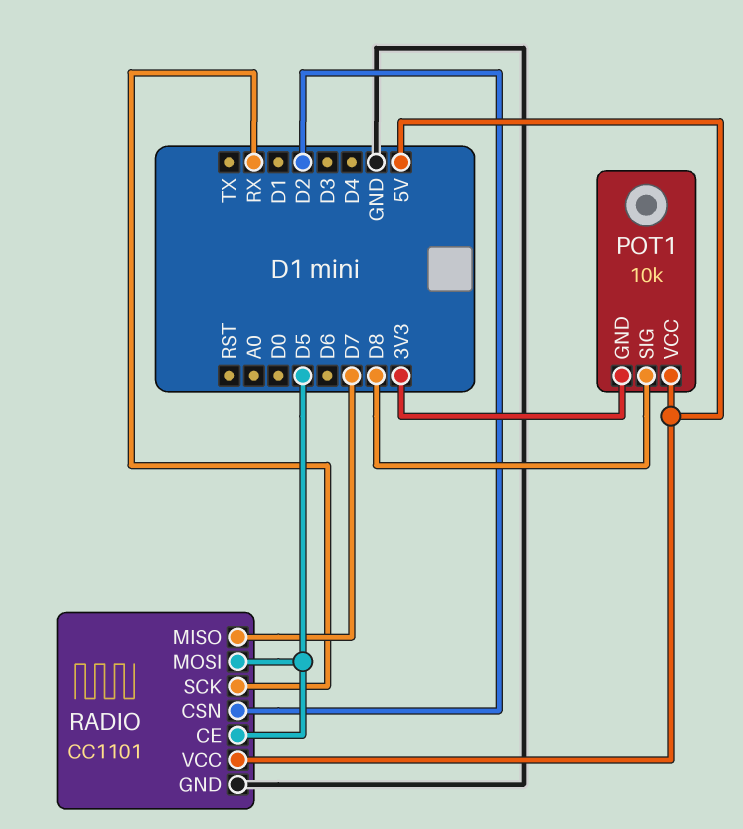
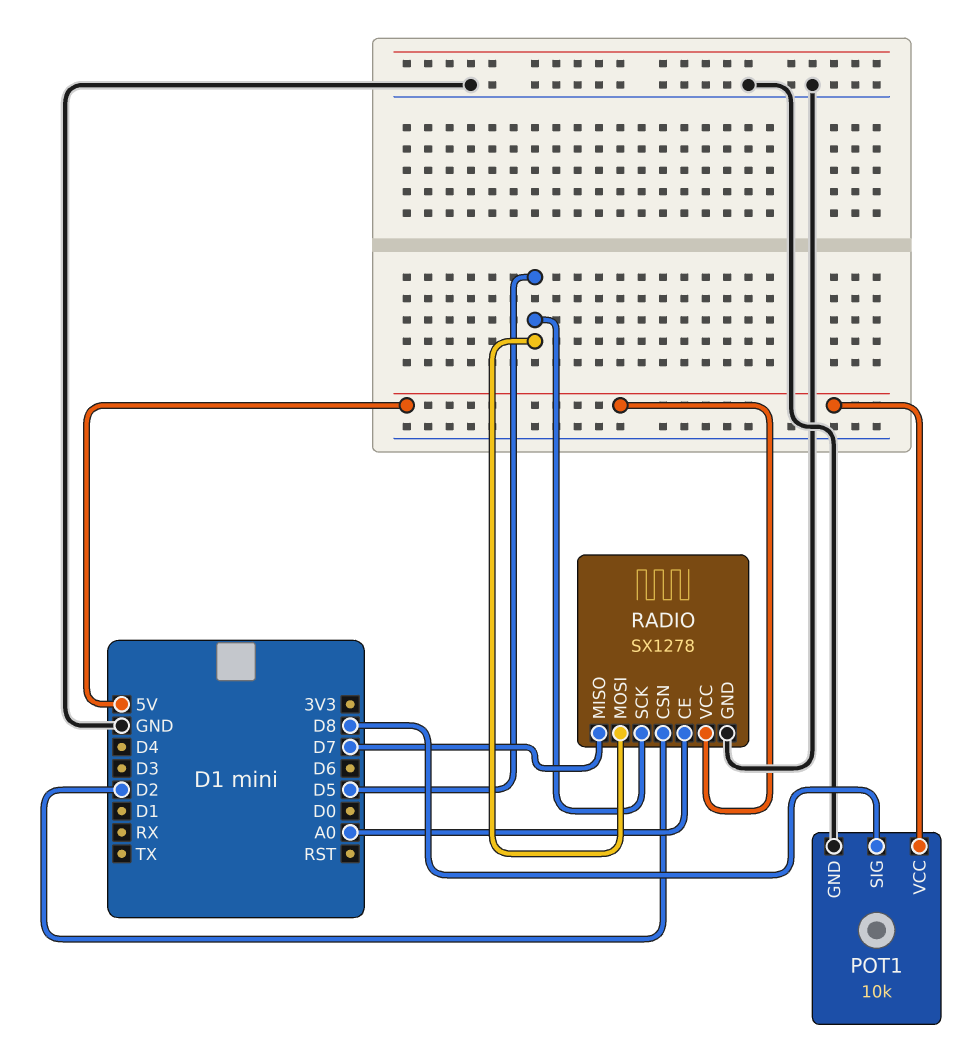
POT1 pin GND: 3V3 -> GND
RADIO: CC1101 -> SX1278
RADIO pin CE: D5 -> A0
RADIO pin SCK: RX -> D5

